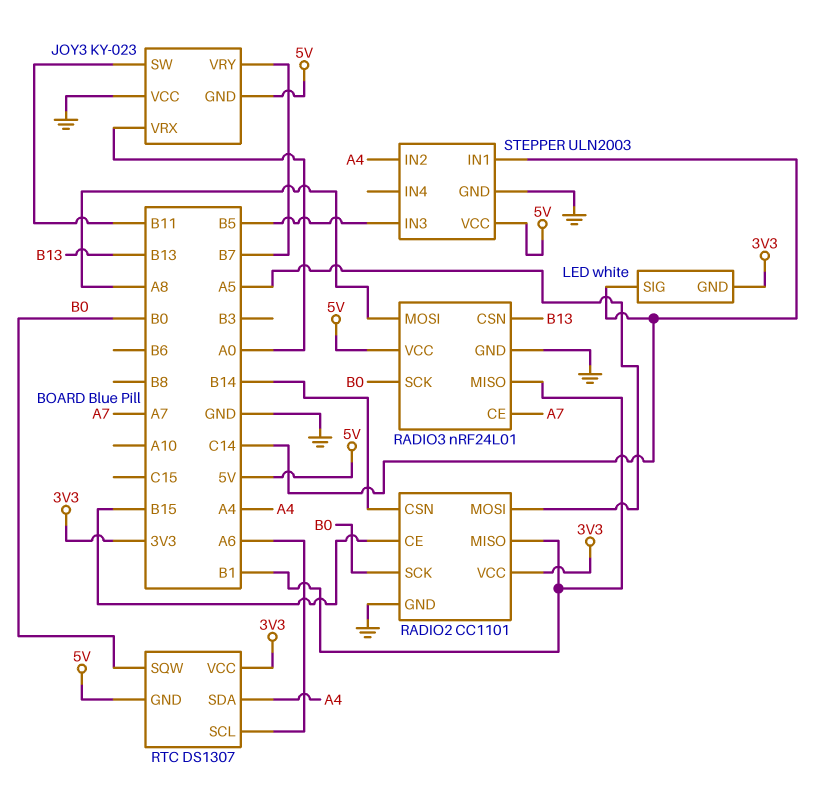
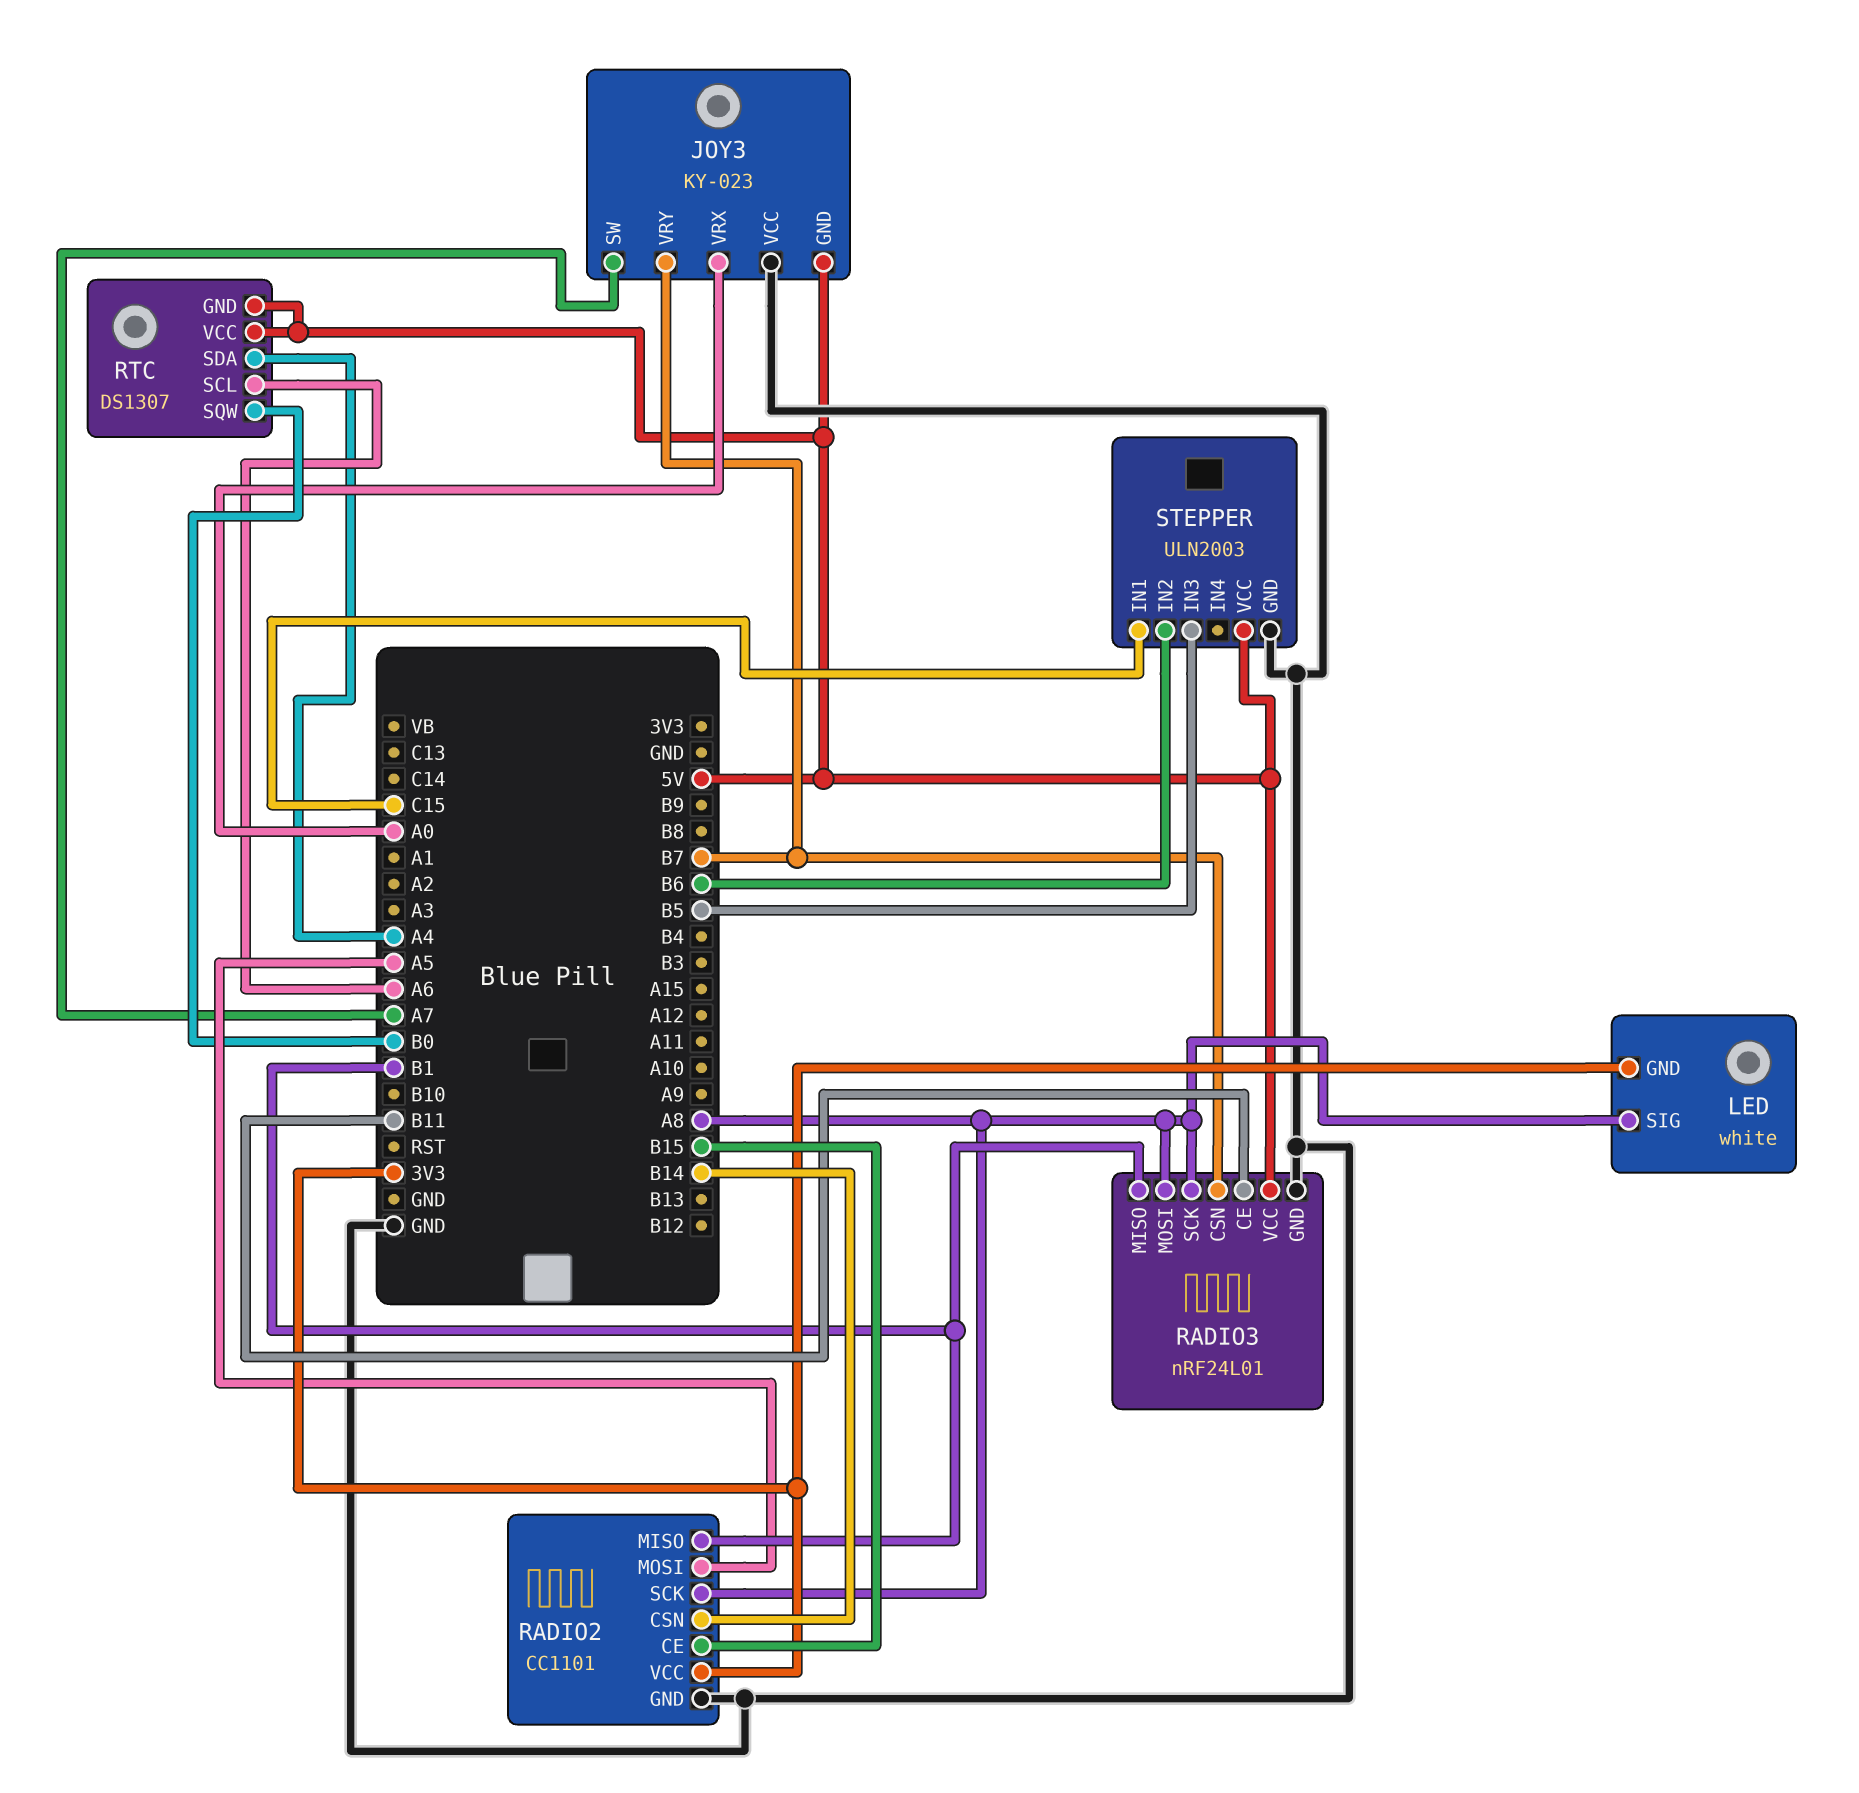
JOY3 pin SW: B11 -> A7
LED pin SIG: C14 -> A8
RADIO2 pin SCK: B0 -> A8
RADIO3 pin CE: A7 -> B11
RADIO3 pin CSN: B13 -> B7
RADIO3 pin SCK: B0 -> A8
RTC pin VCC: 3V3 -> 5V
STEPPER pin IN1: C14 -> C15
STEPPER pin IN2: A4 -> B6

